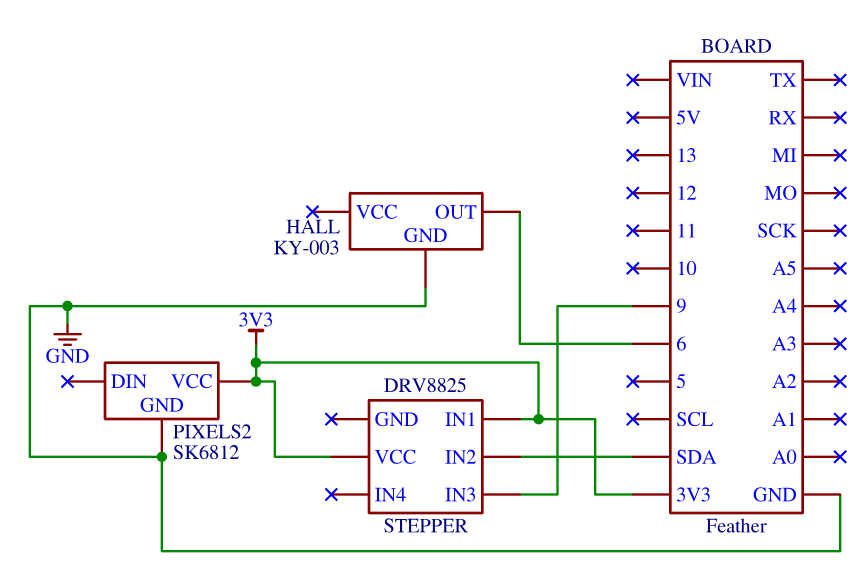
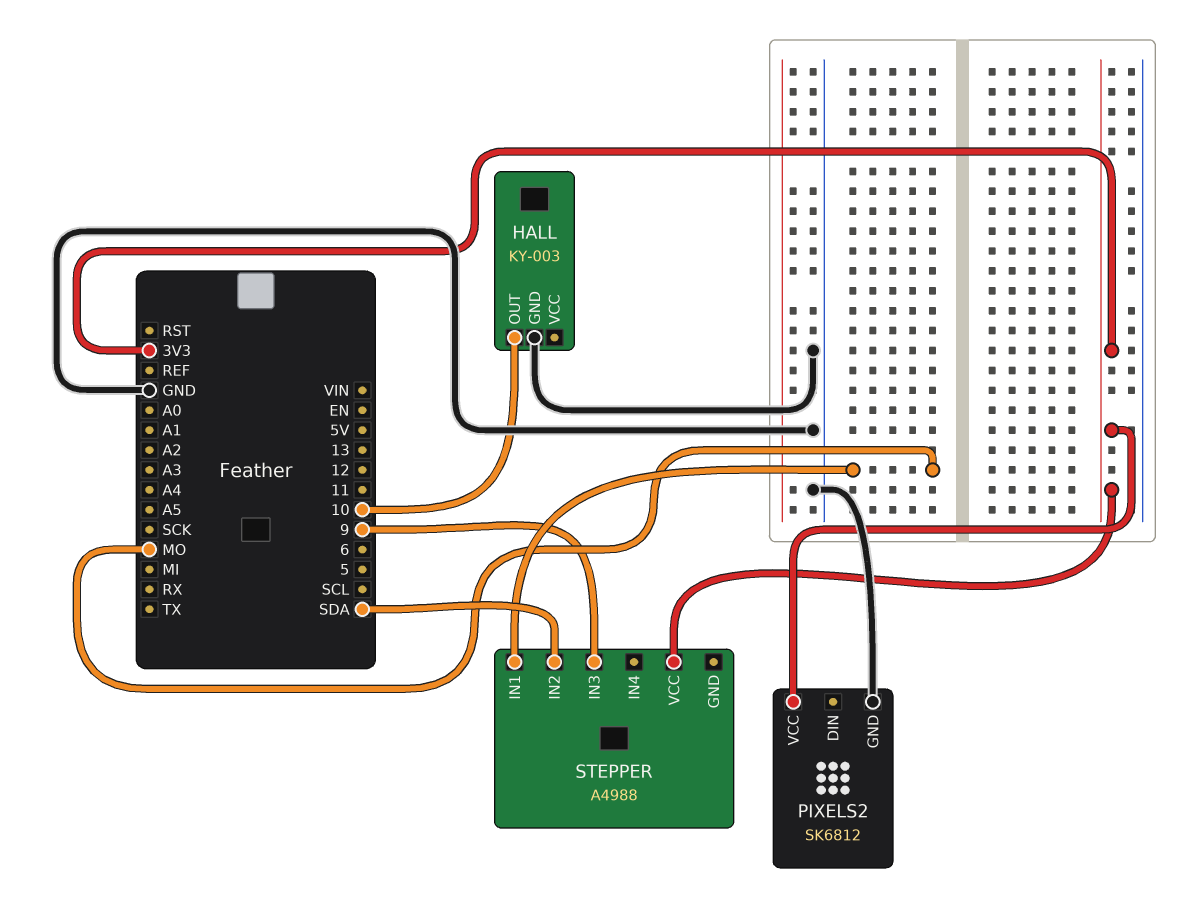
HALL pin OUT: 6 -> 10
STEPPER: DRV8825 -> A4988
STEPPER pin IN1: 3V3 -> MO

